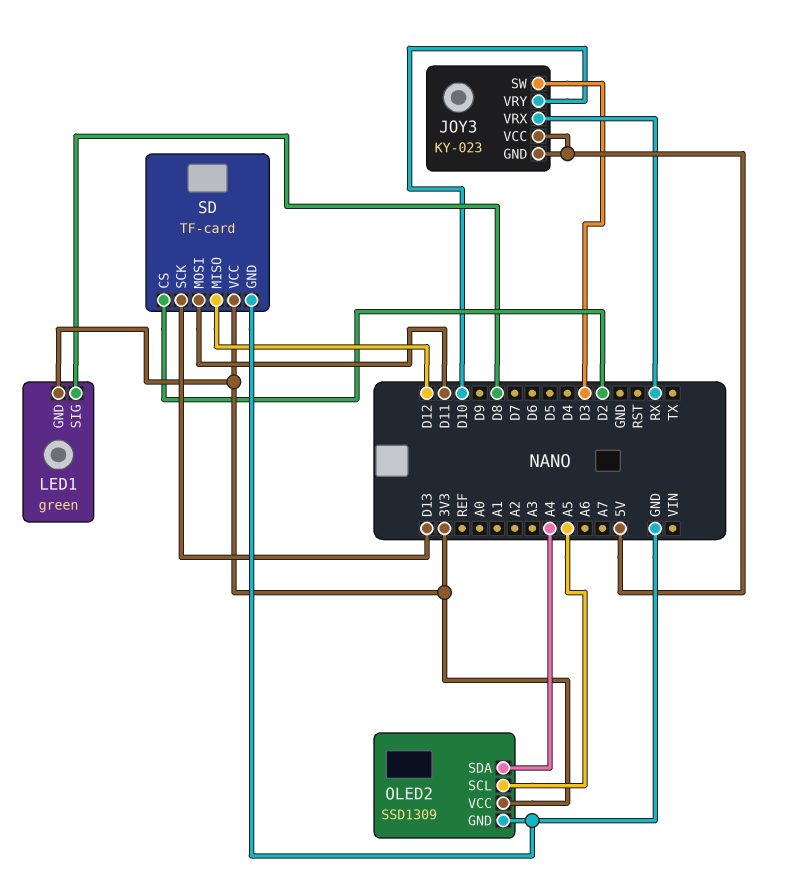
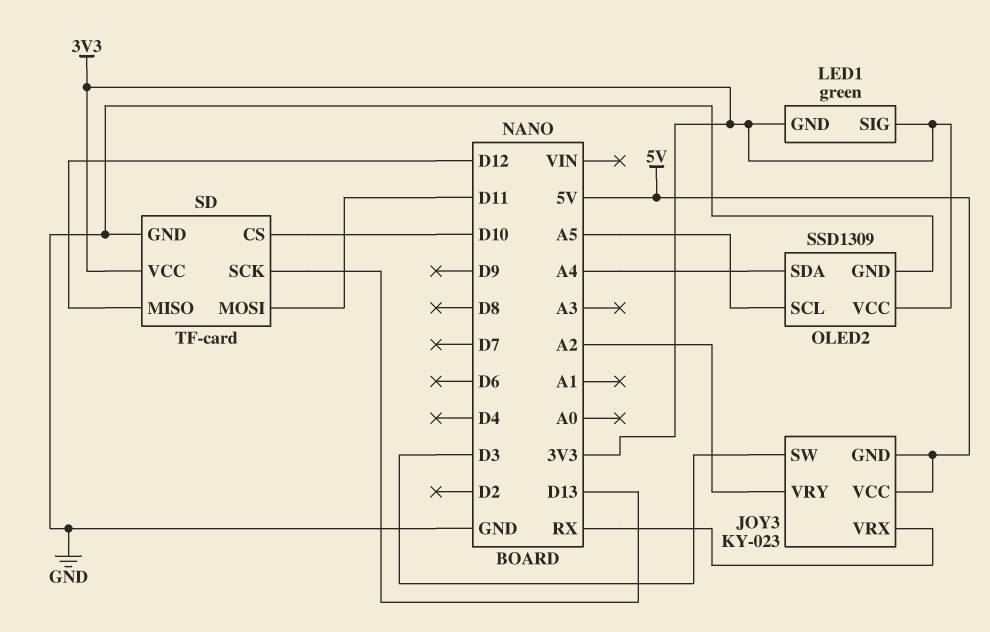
JOY3 pin VRY: D10 -> A2
LED1 pin SIG: D8 -> 3V3
SD pin CS: D2 -> D10

